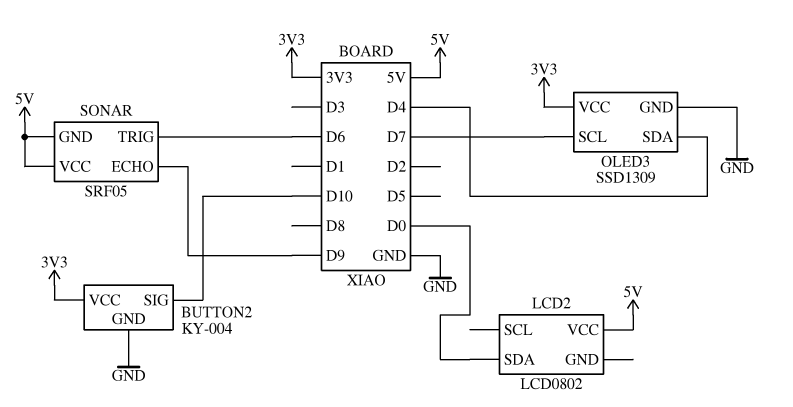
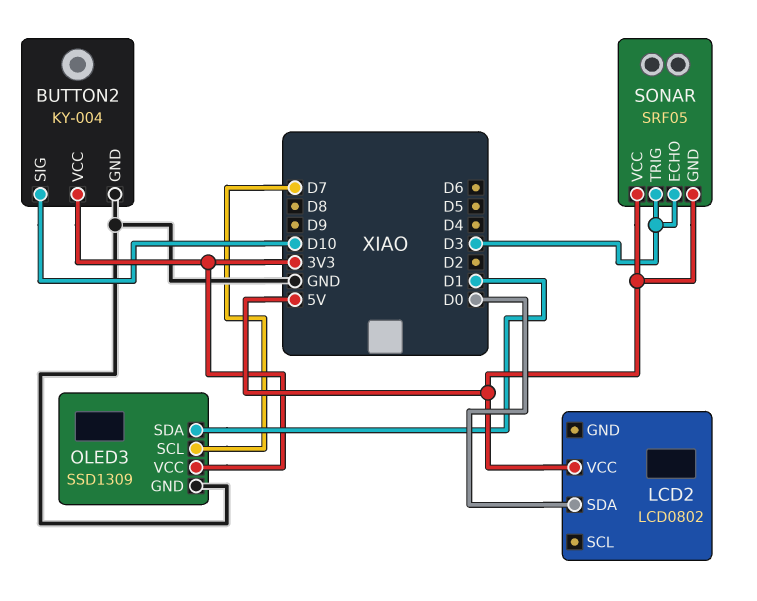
OLED3 pin SDA: D4 -> D1
SONAR pin ECHO: D9 -> D3
SONAR pin TRIG: D6 -> D3

